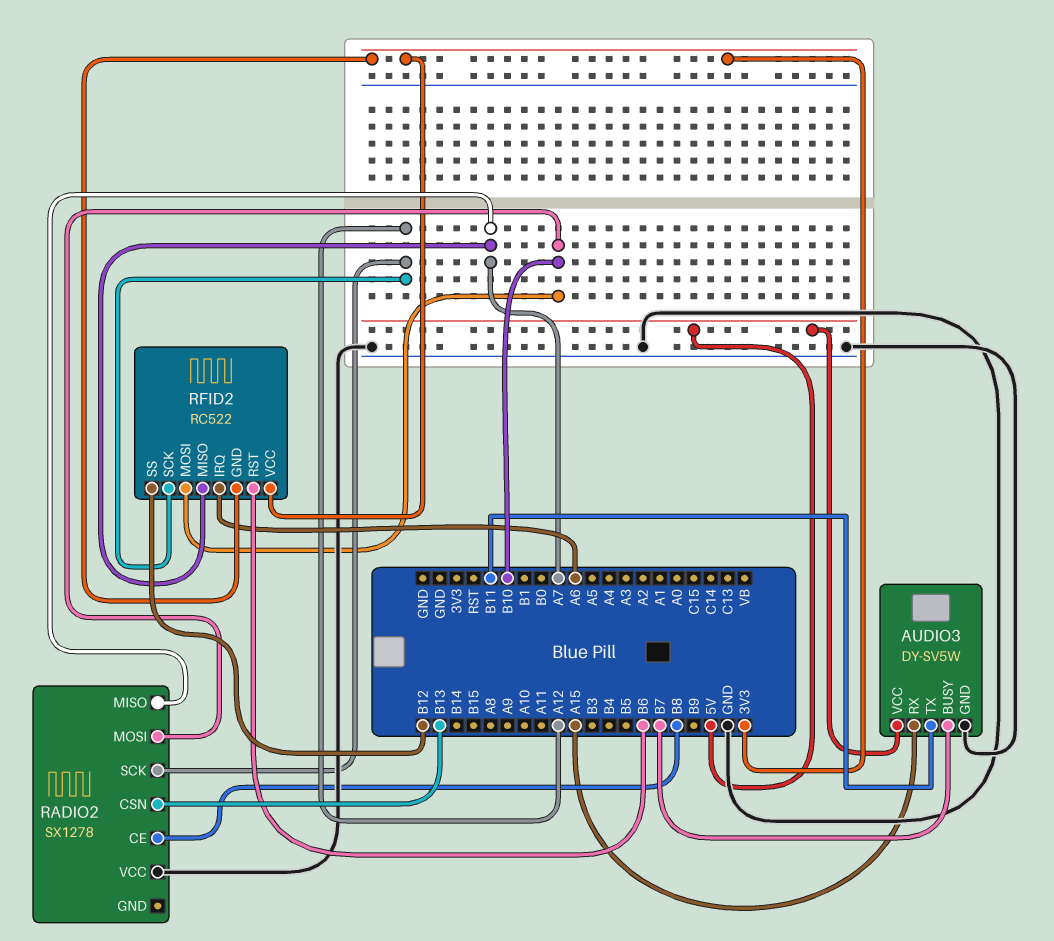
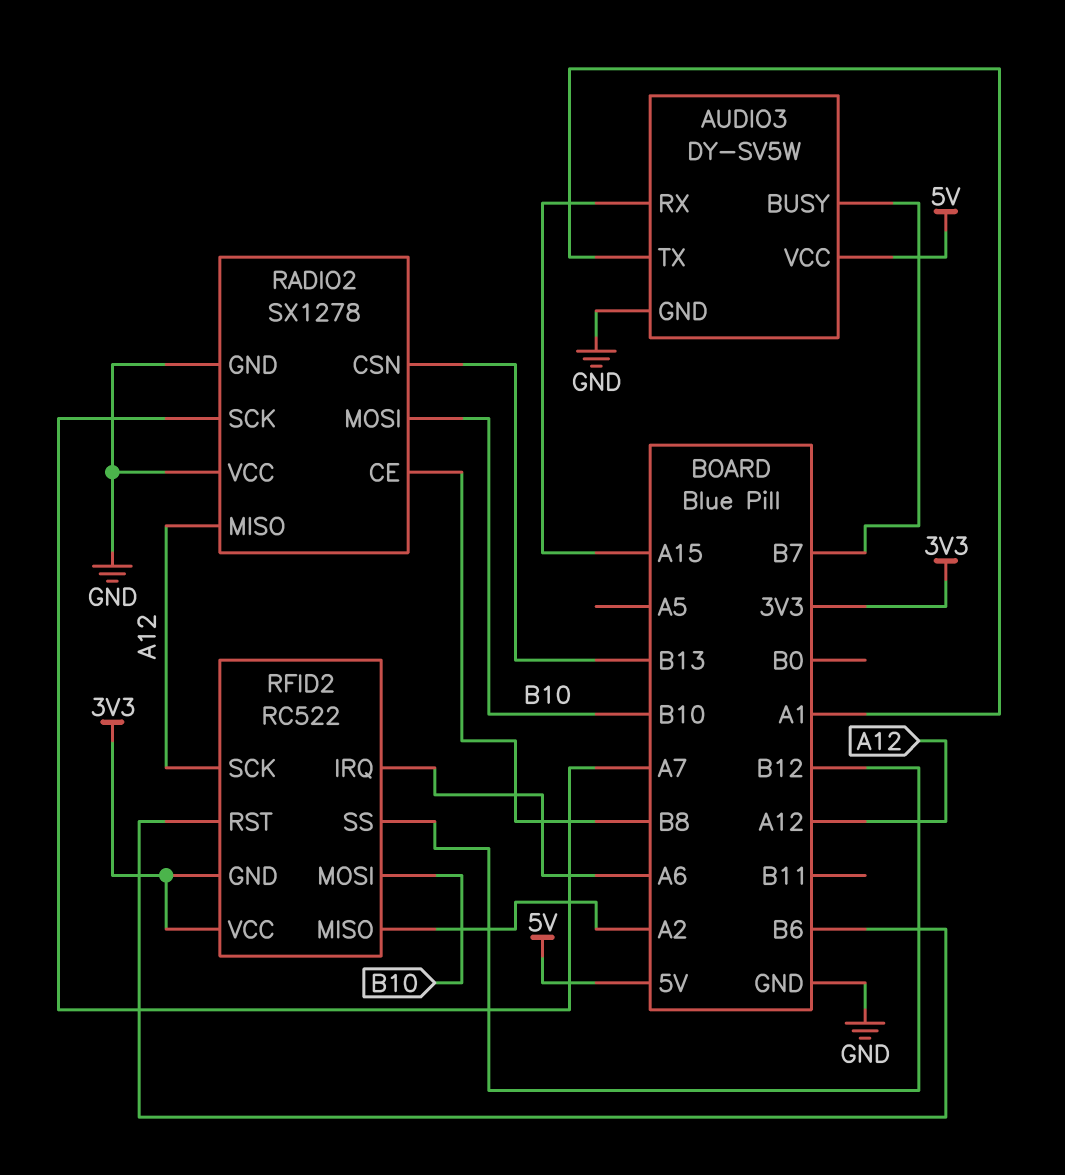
AUDIO3 pin TX: B11 -> A1
RADIO2 pin GND: none -> GND
RADIO2 pin MISO: A7 -> A12
RADIO2 pin SCK: A12 -> A7
RFID2 pin MISO: A7 -> A2

